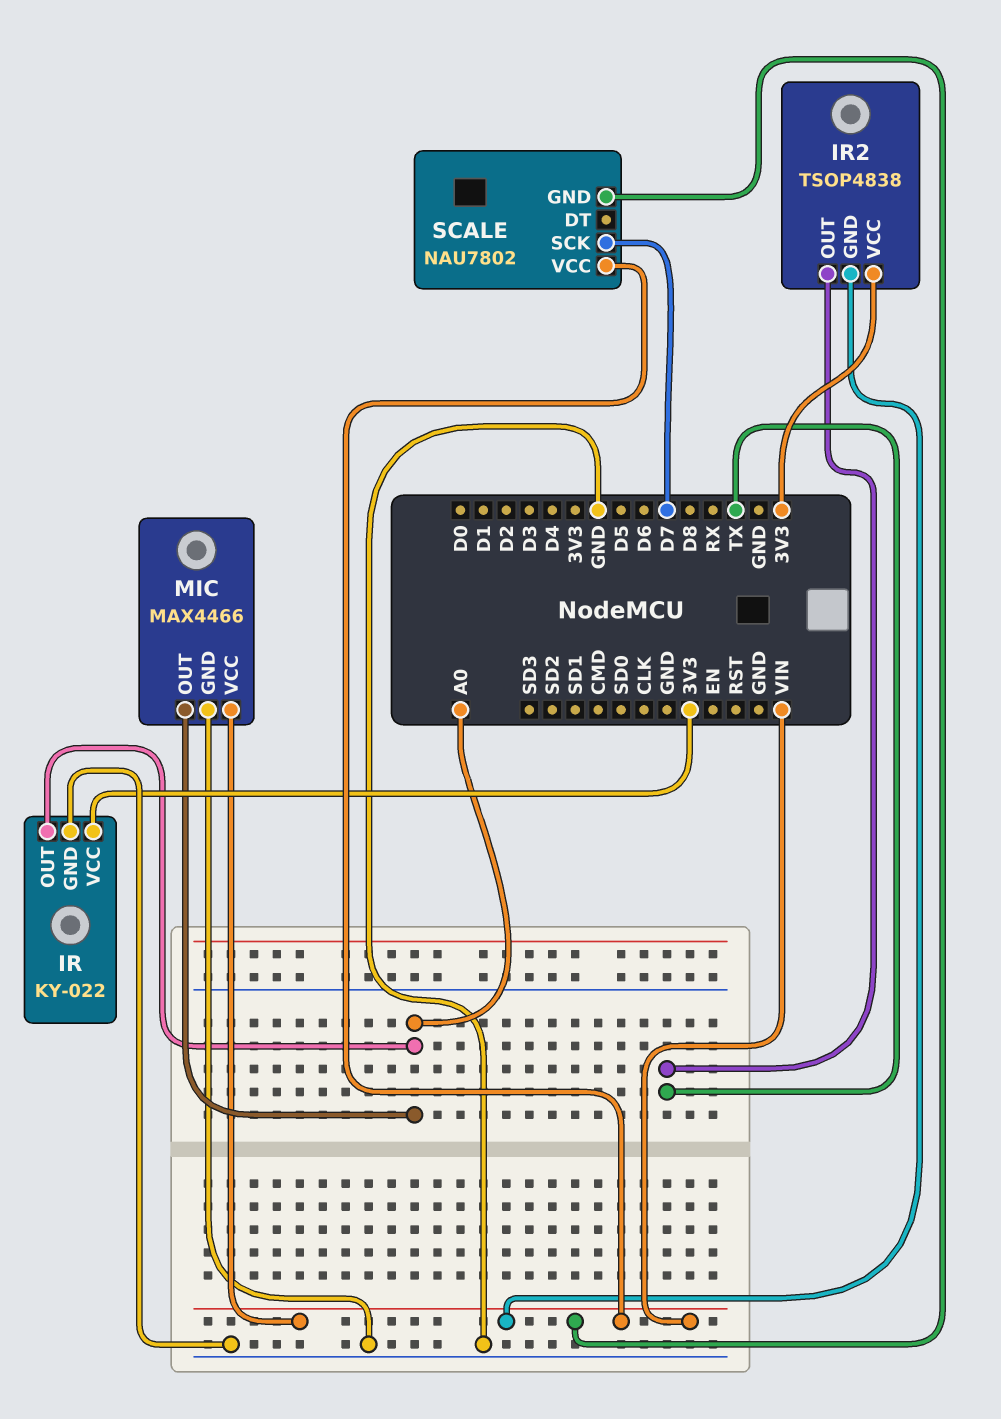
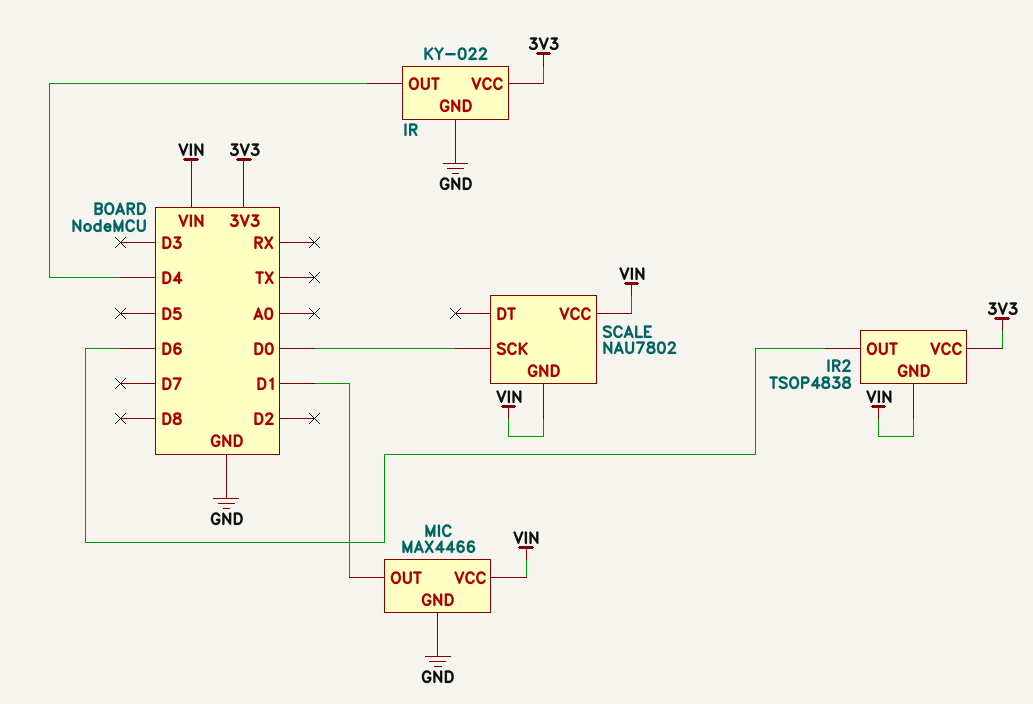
IR pin OUT: A0 -> D4
IR2 pin OUT: TX -> D6
MIC pin OUT: A0 -> D1
SCALE pin SCK: D7 -> D0

